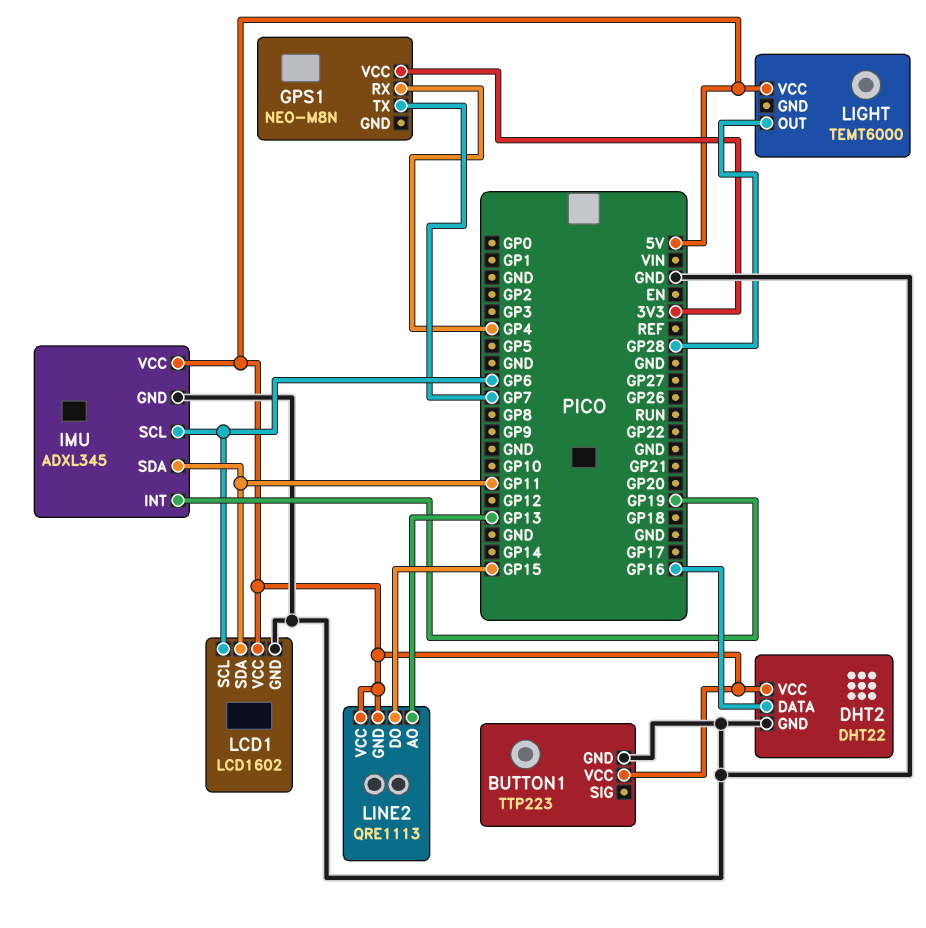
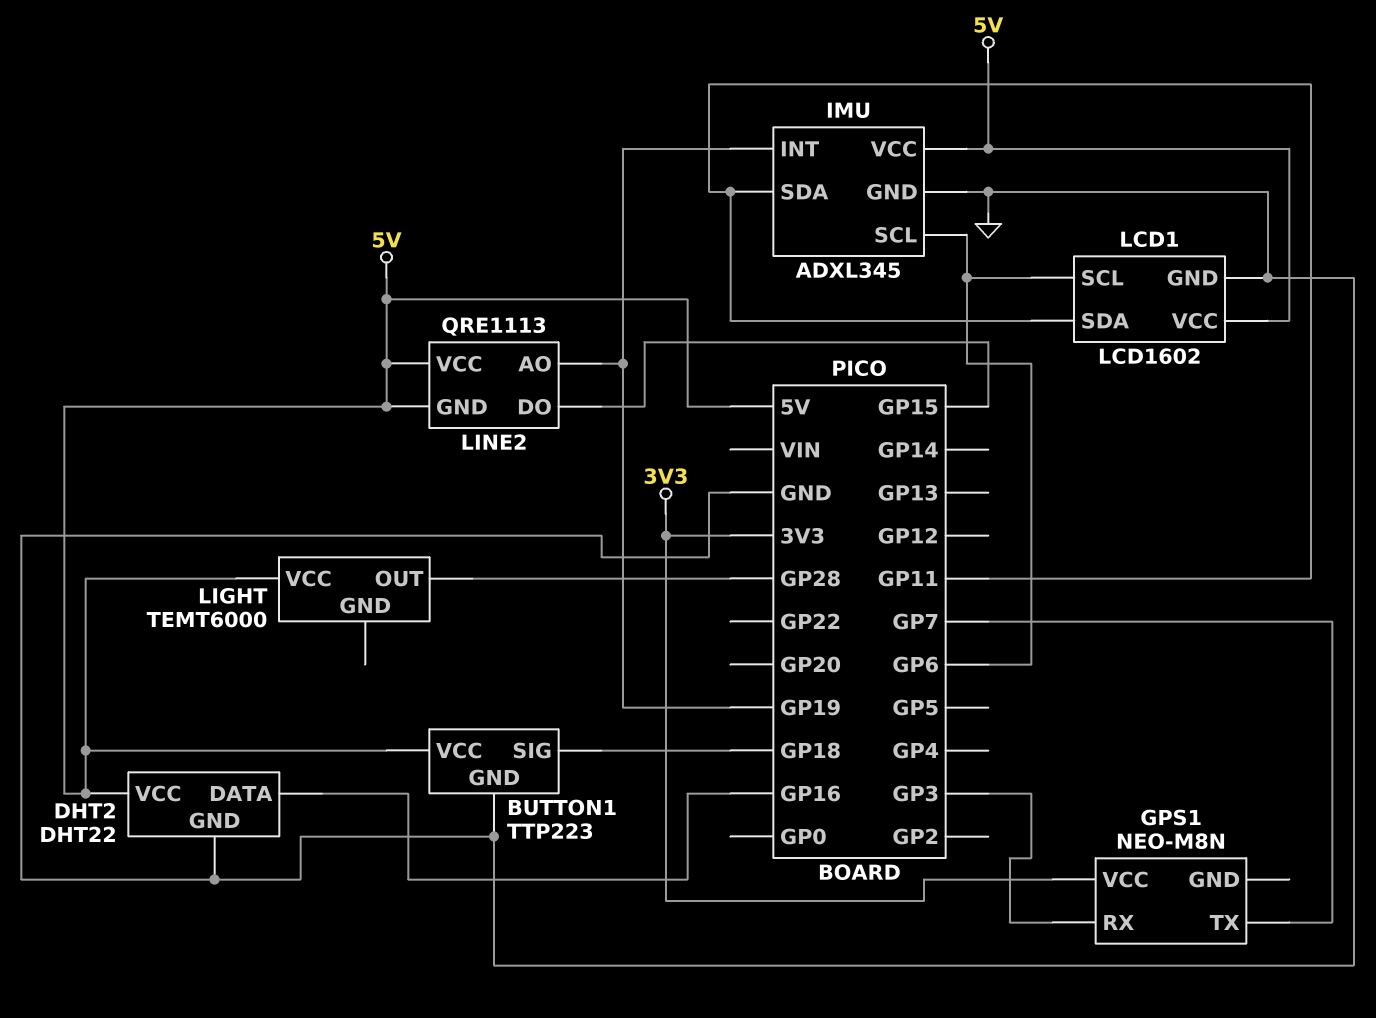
BUTTON1 pin SIG: none -> GP18
GPS1 pin RX: GP4 -> GP3
LINE2 pin AO: GP13 -> GP19

